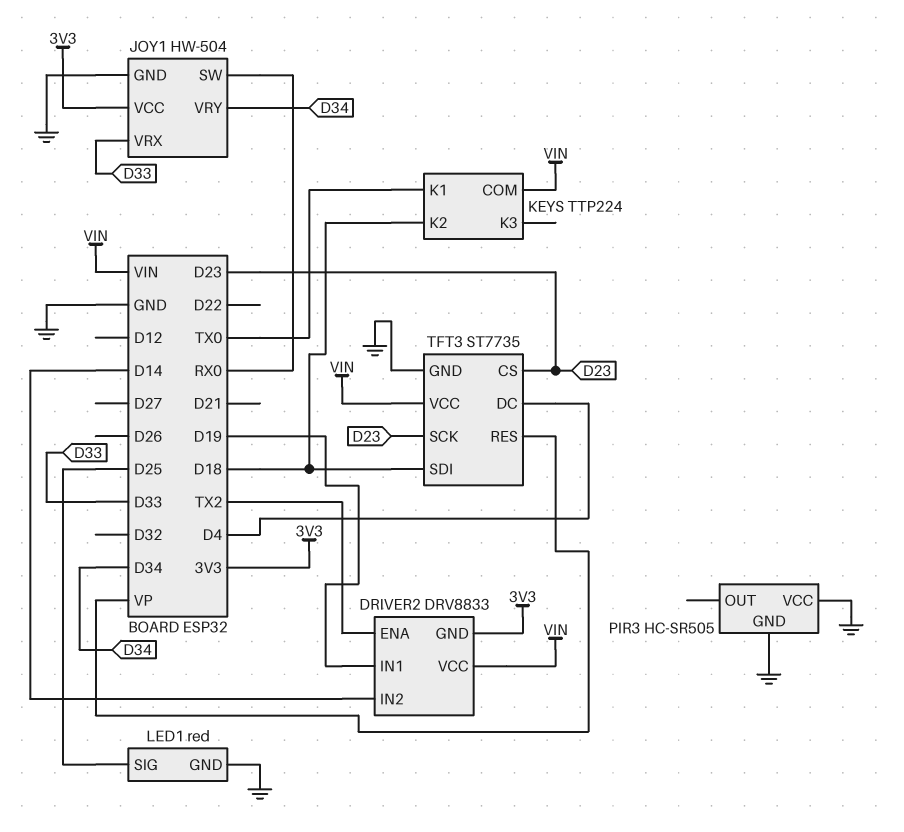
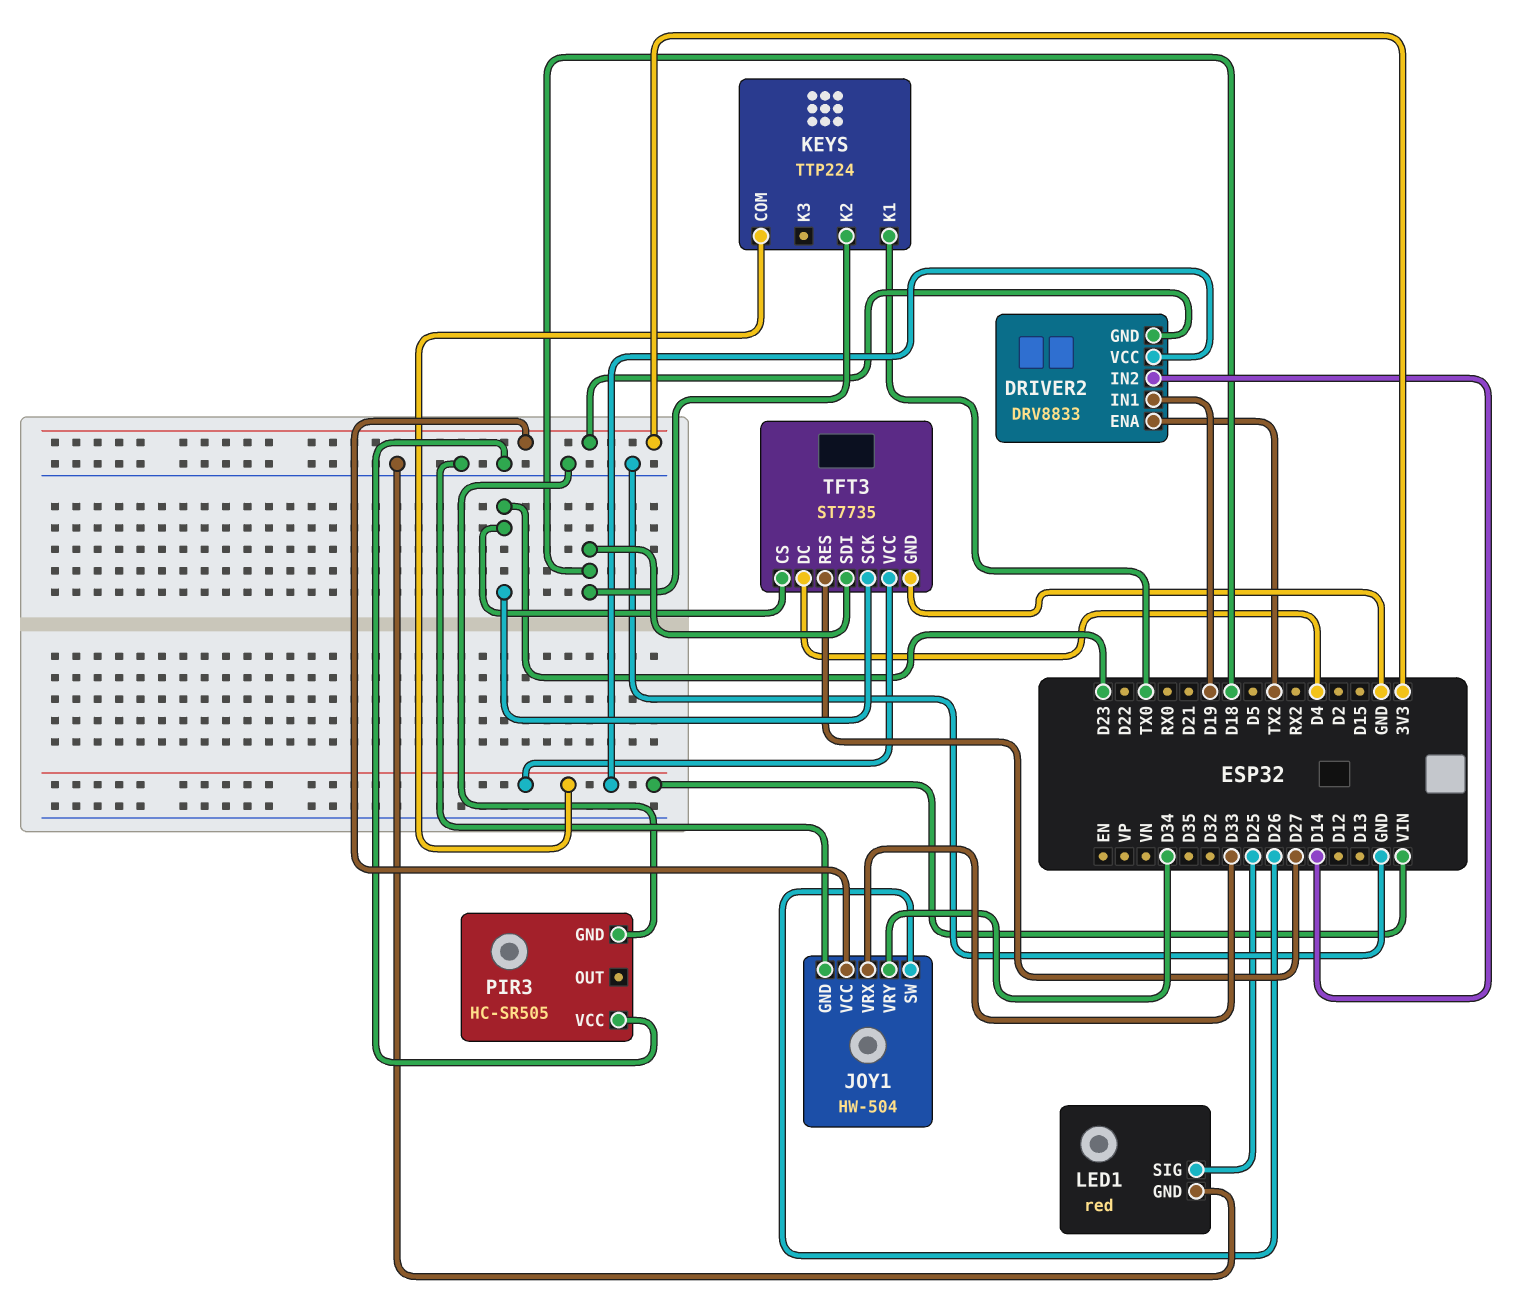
JOY1 pin SW: RX0 -> D26
TFT3 pin RES: VP -> D27

